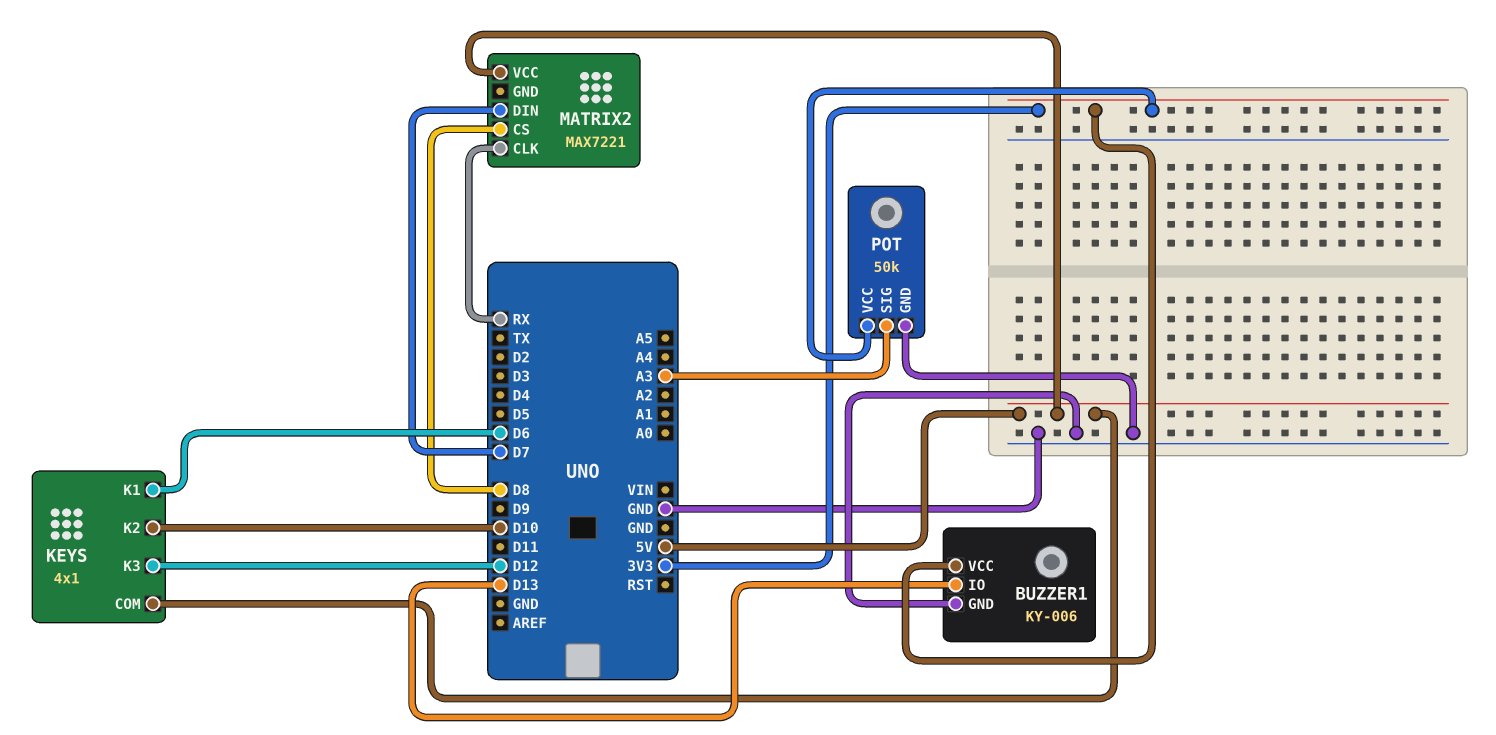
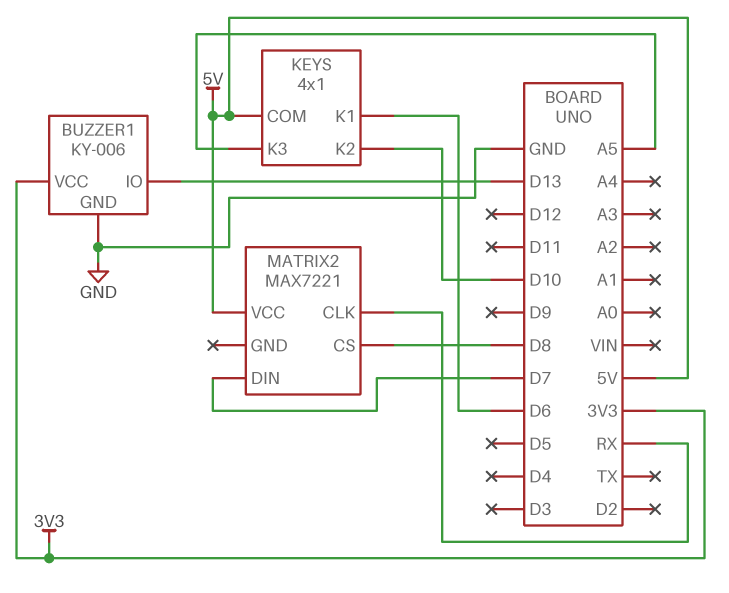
KEYS pin K3: D12 -> A5
POT: 50k -> none
POT pin GND: GND -> none
POT pin SIG: A3 -> none
POT pin VCC: 3V3 -> none

